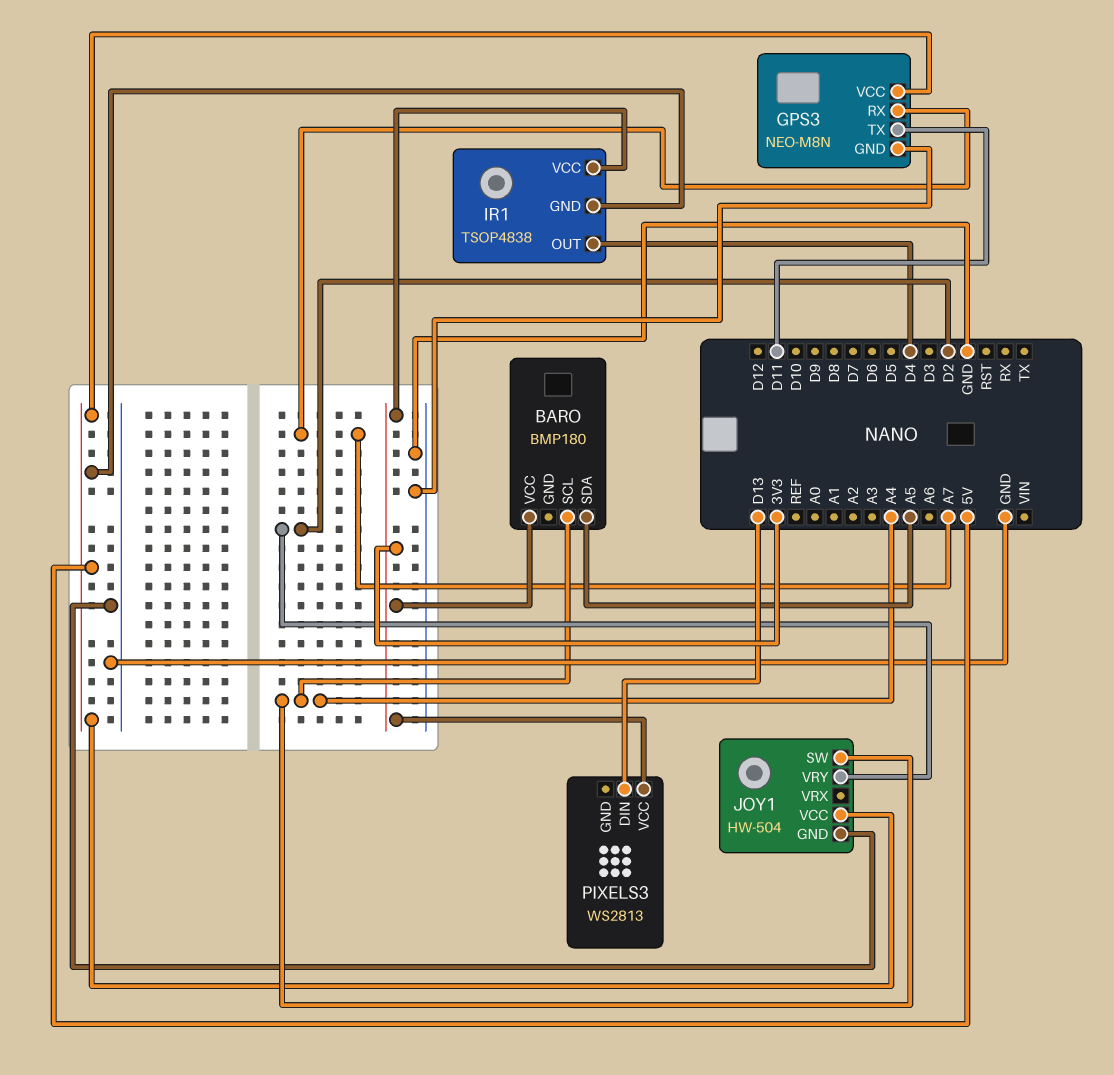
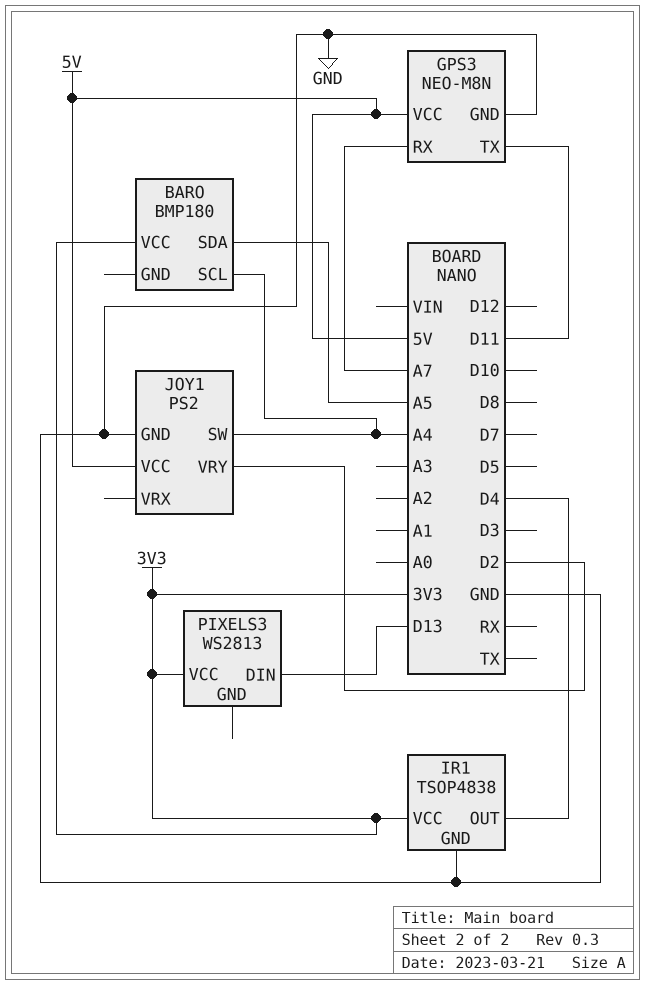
IR1 pin GND: 5V -> GND
JOY1: HW-504 -> PS2

